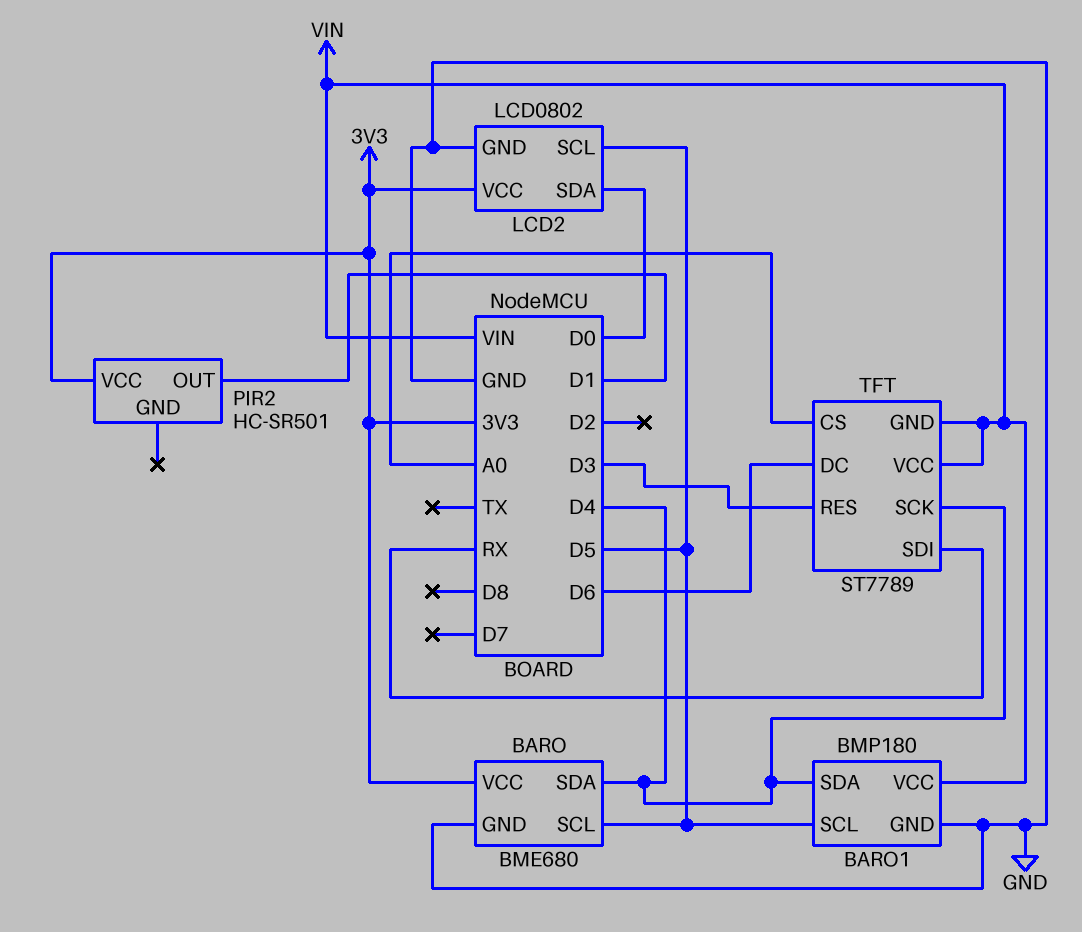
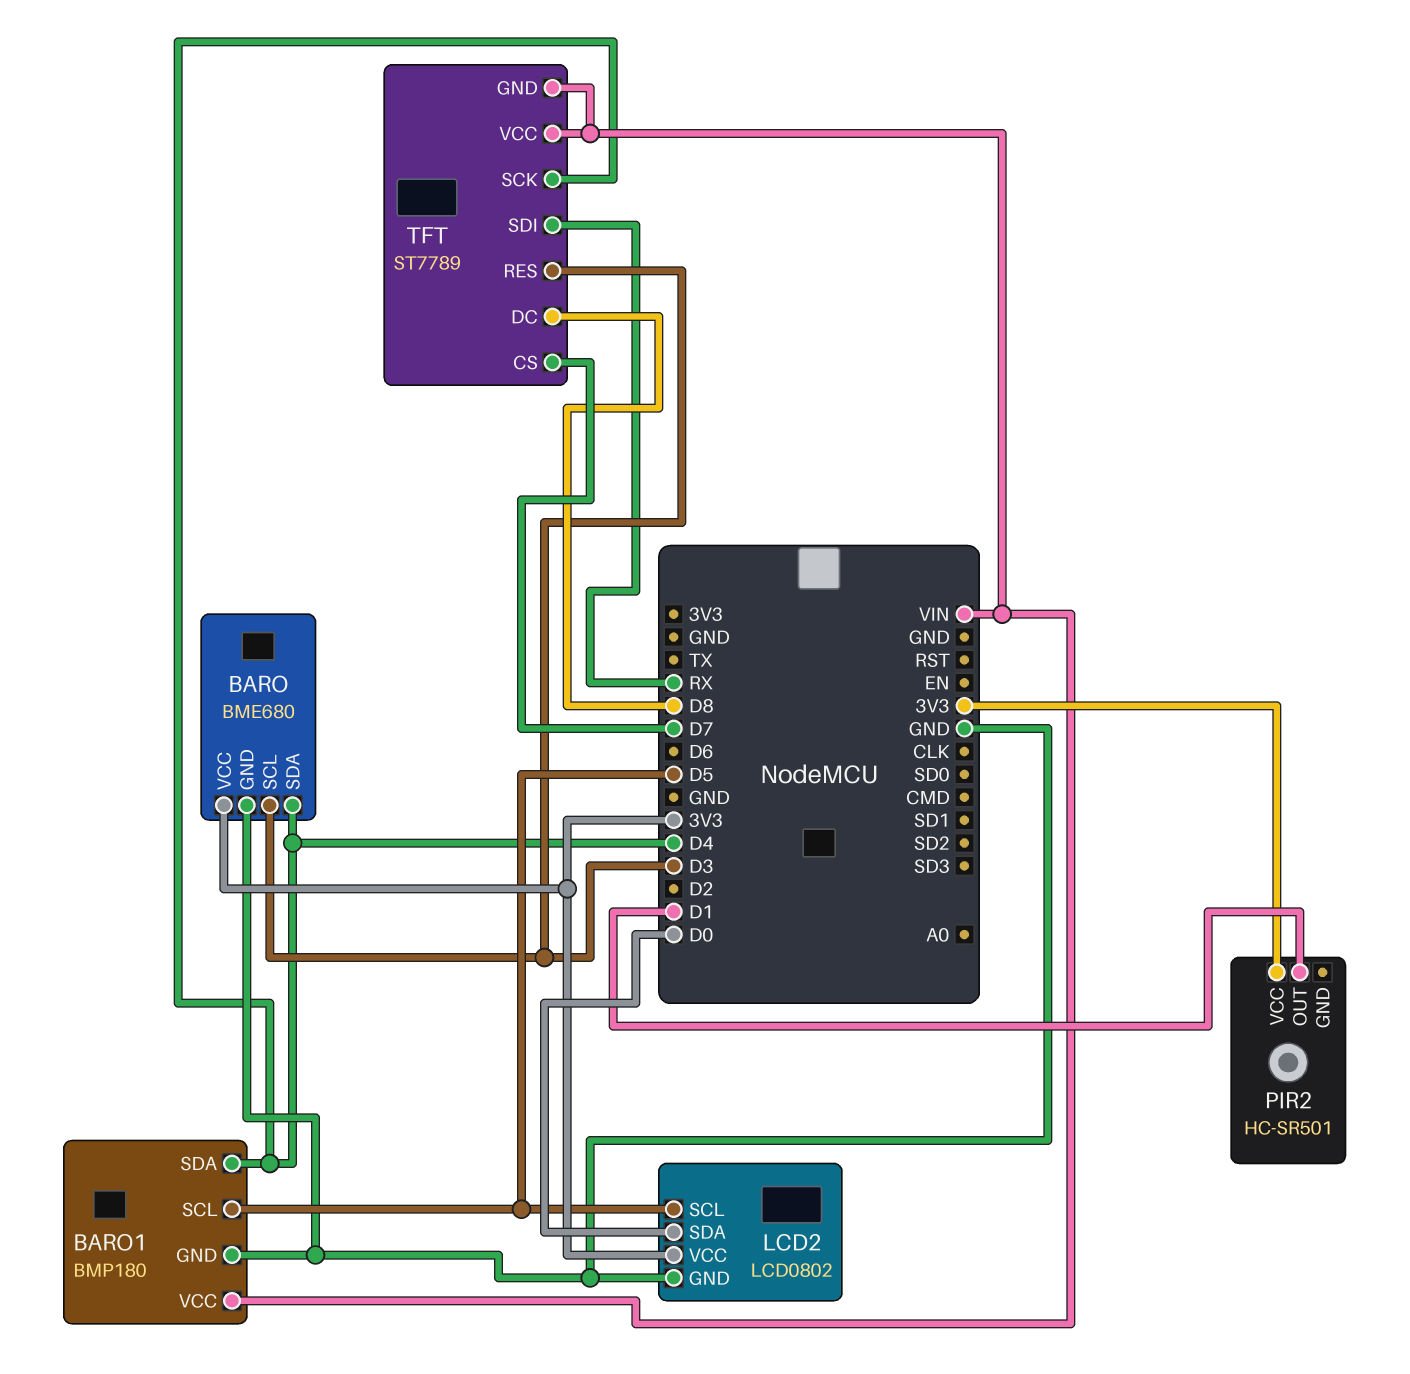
BARO pin SCL: D5 -> D3
TFT pin CS: A0 -> D7
TFT pin DC: D6 -> D8

